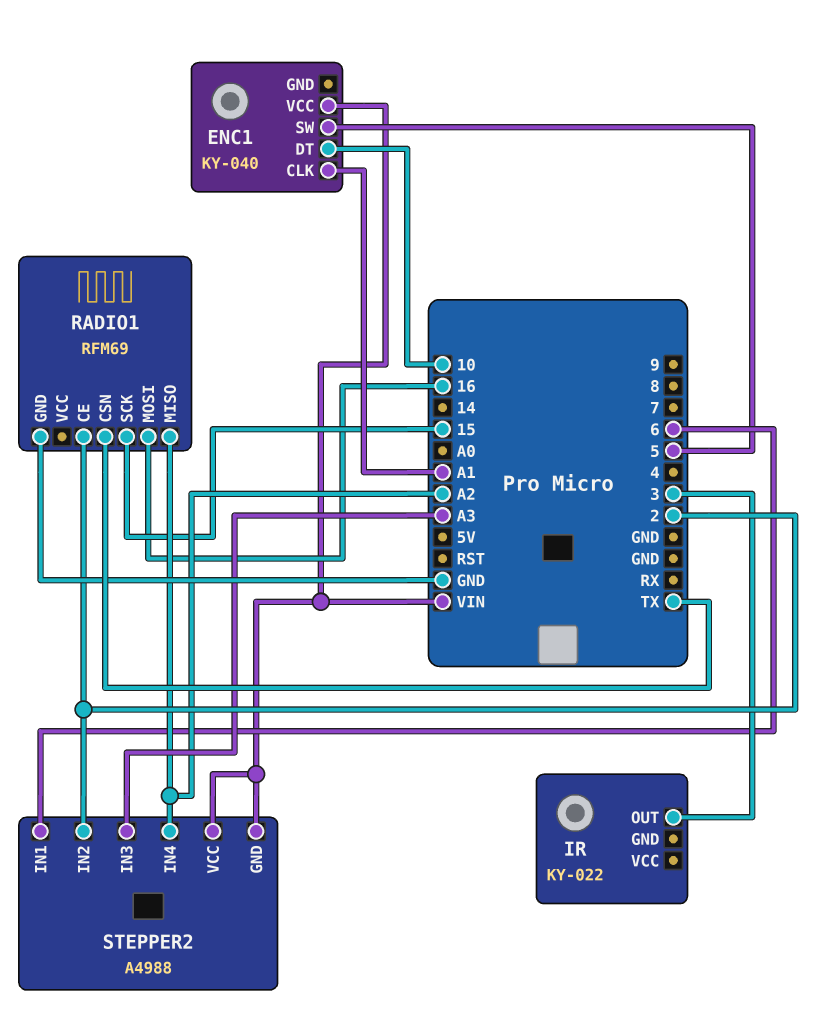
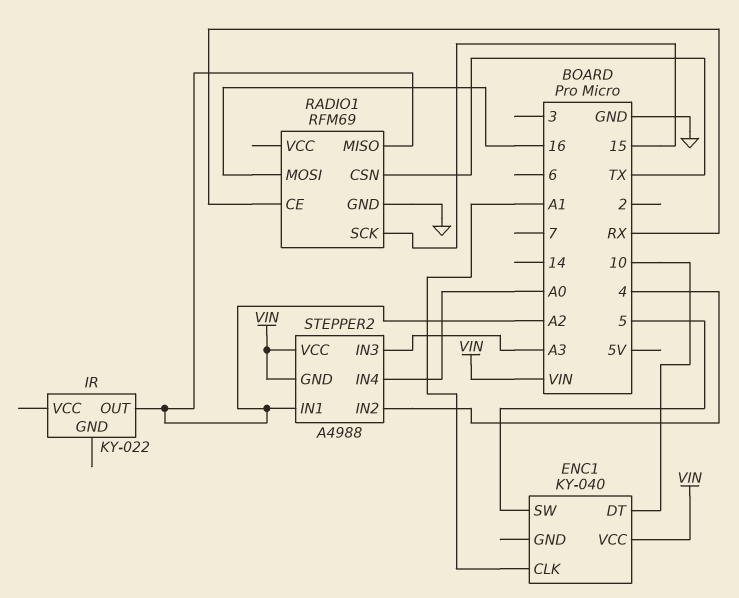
IR pin OUT: 3 -> A2
RADIO1 pin CE: 2 -> RX
STEPPER2 pin IN1: 6 -> A2
STEPPER2 pin IN2: 2 -> 4
STEPPER2 pin IN4: A2 -> A0

